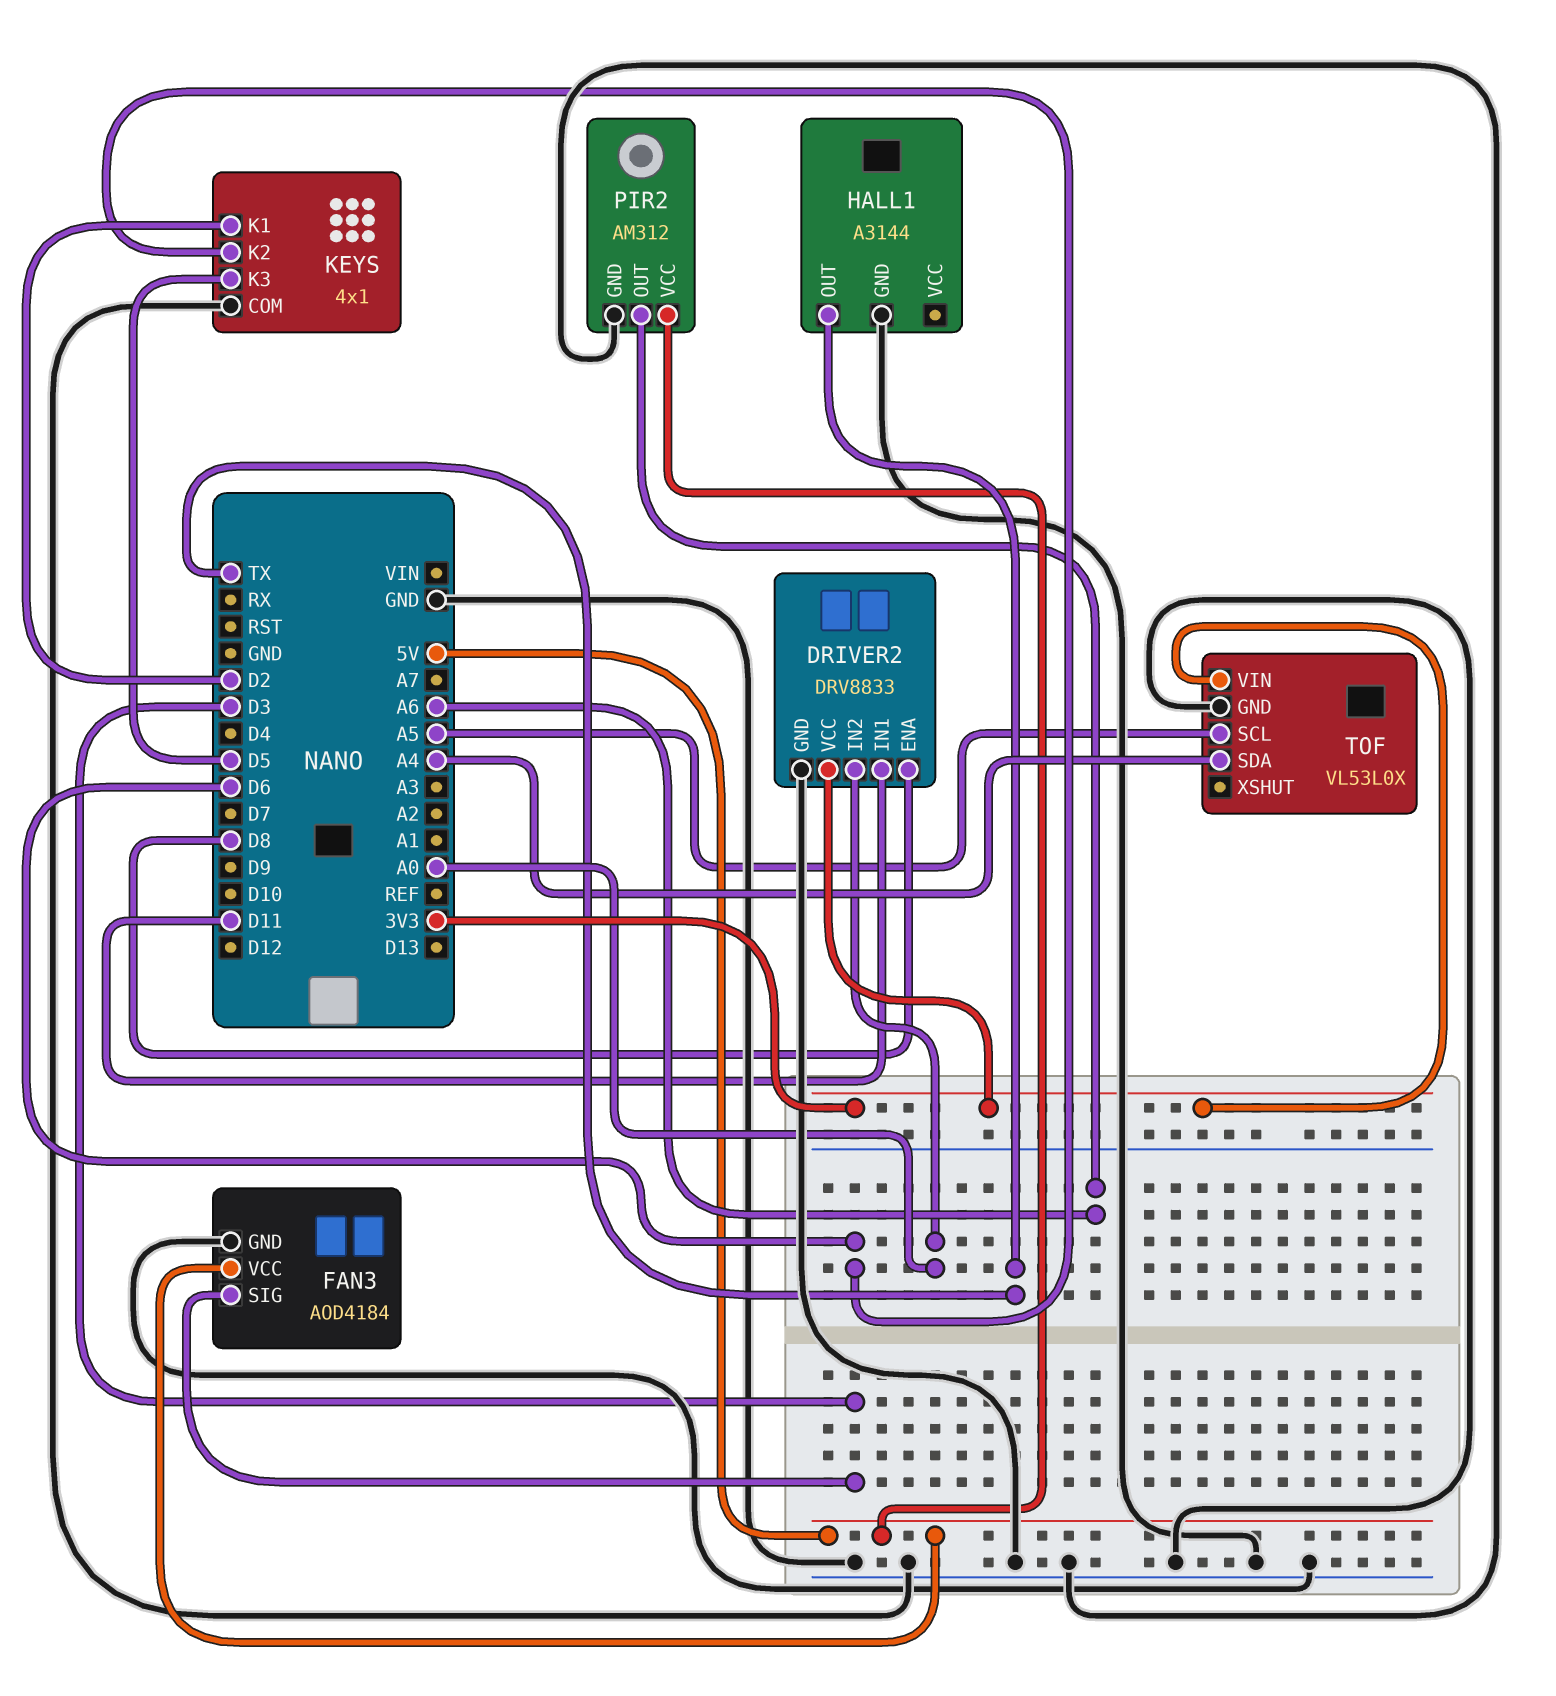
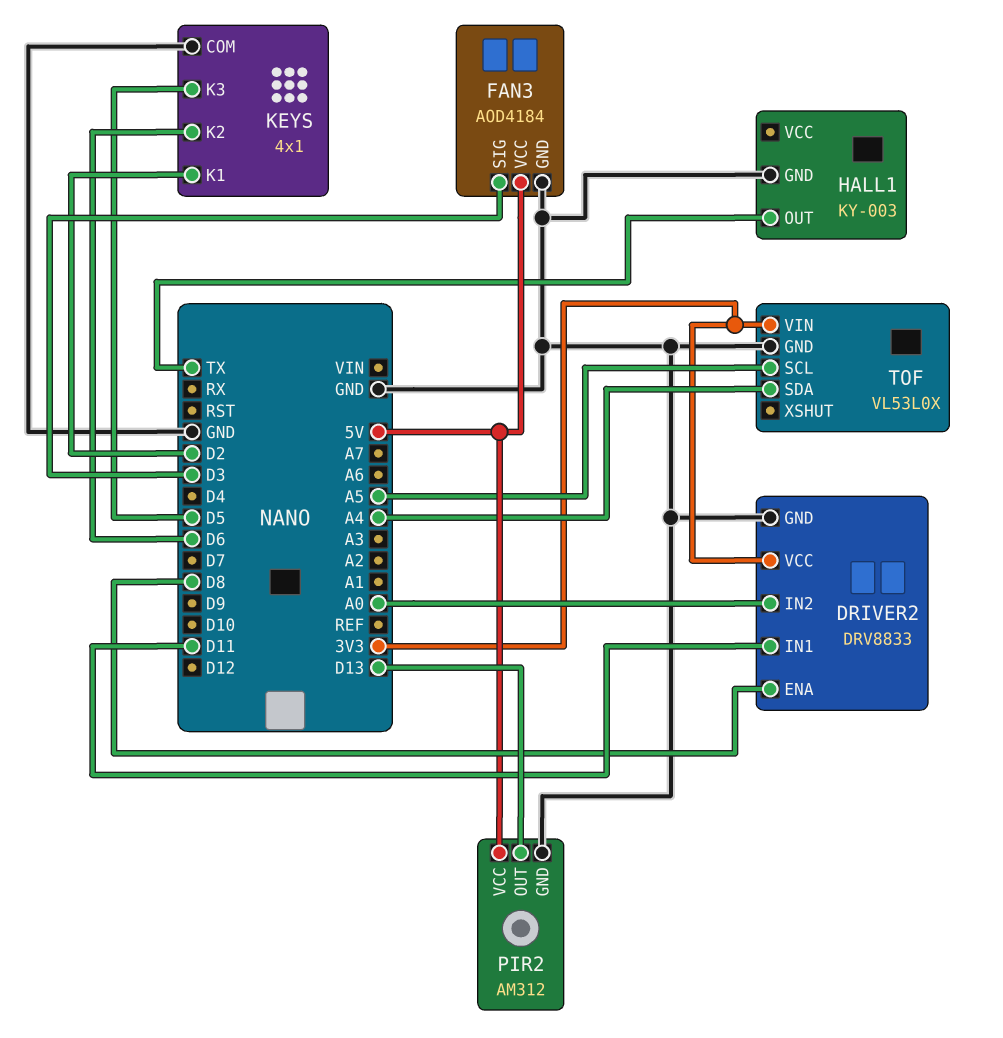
HALL1: A3144 -> KY-003
PIR2 pin OUT: A6 -> D13

